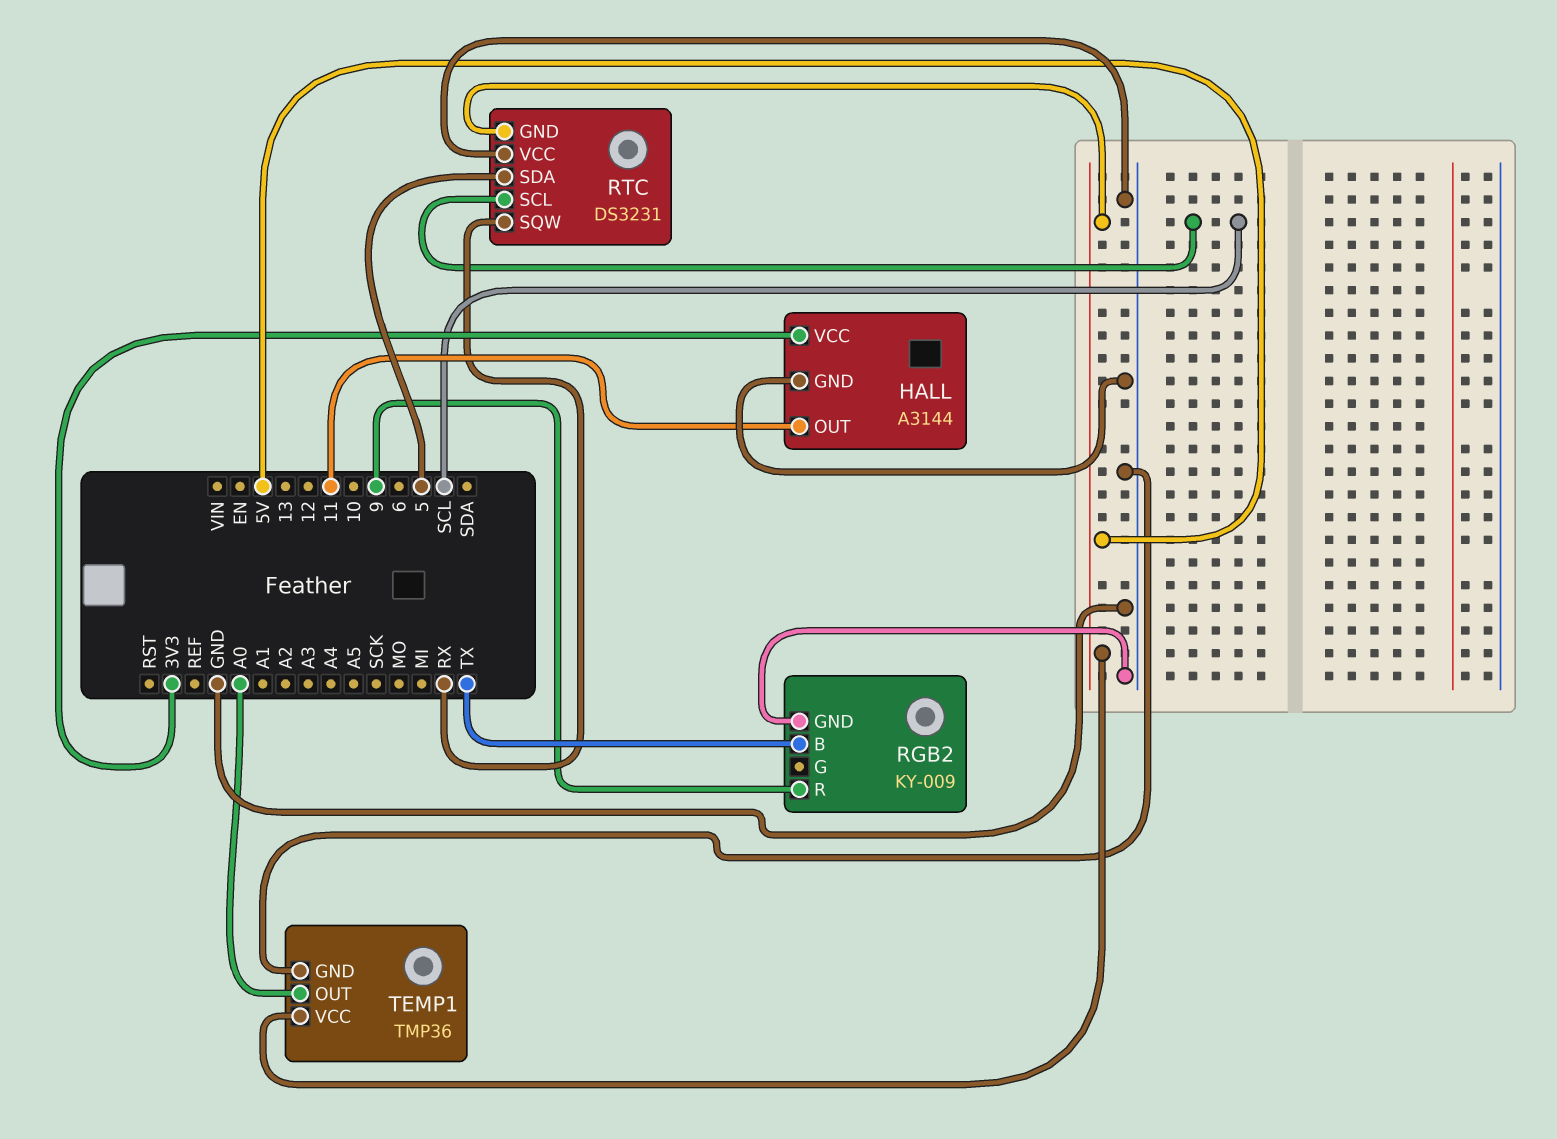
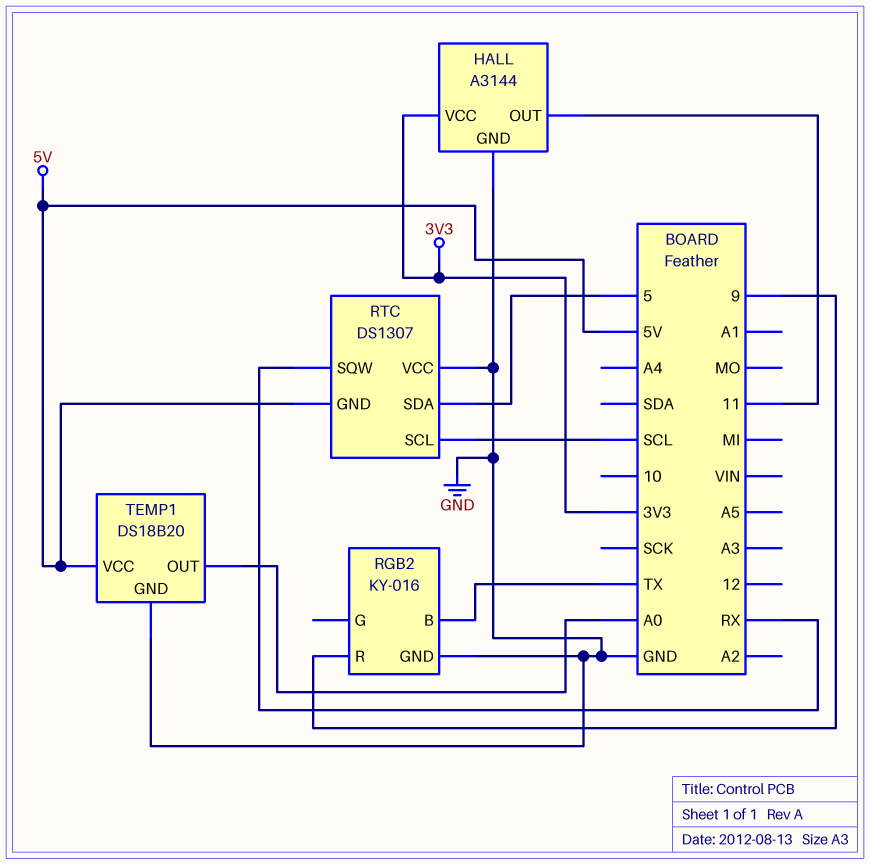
RGB2: KY-009 -> KY-016
RTC: DS3231 -> DS1307
TEMP1: TMP36 -> DS18B20

